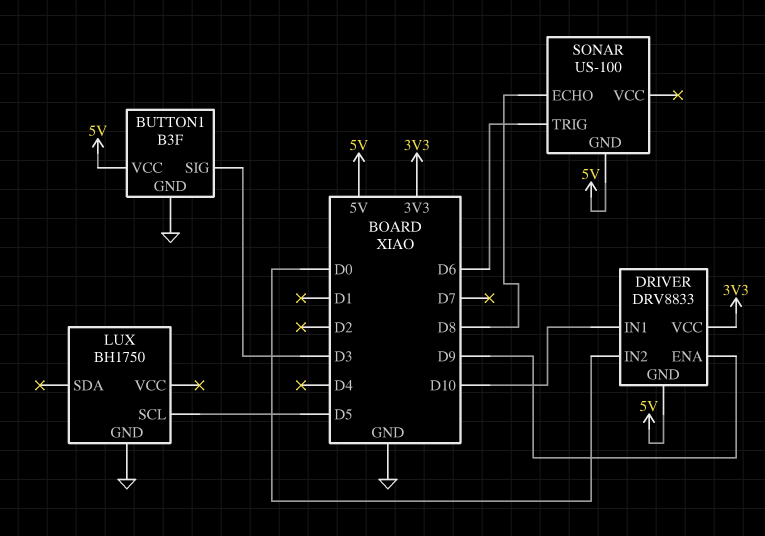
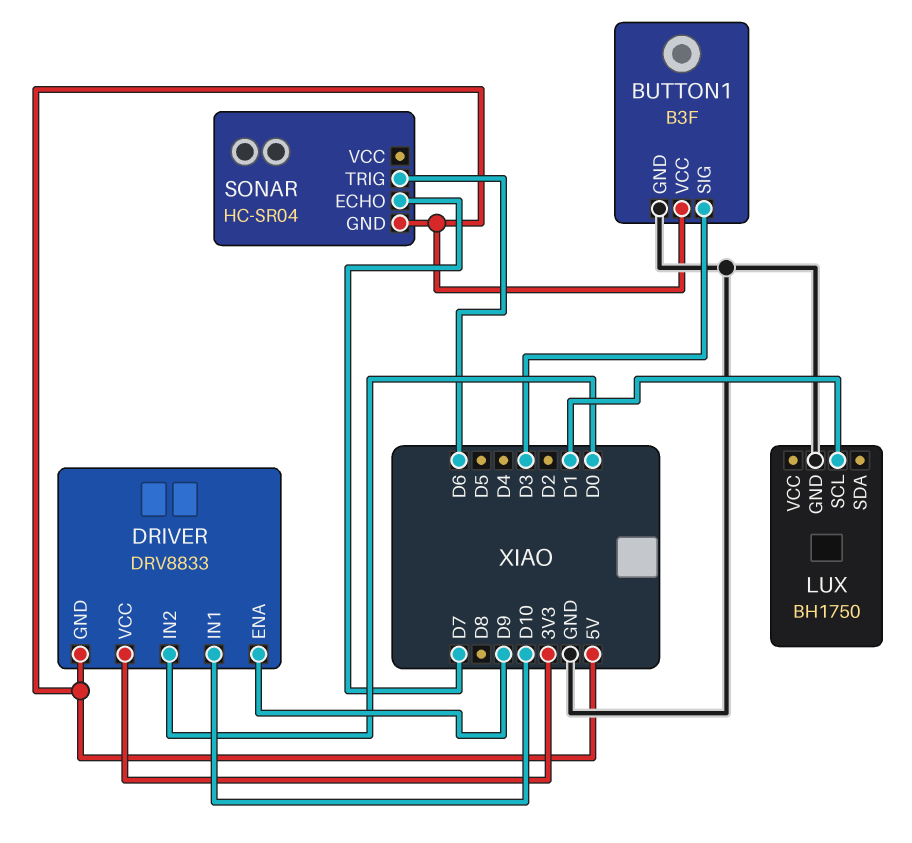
LUX pin SCL: D5 -> D1
SONAR: US-100 -> HC-SR04
SONAR pin ECHO: D8 -> D7

